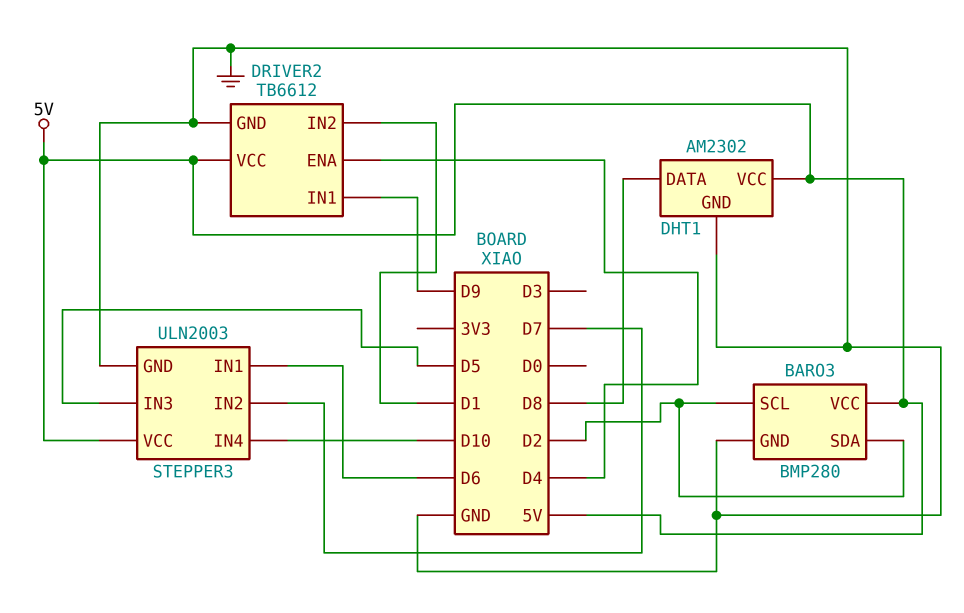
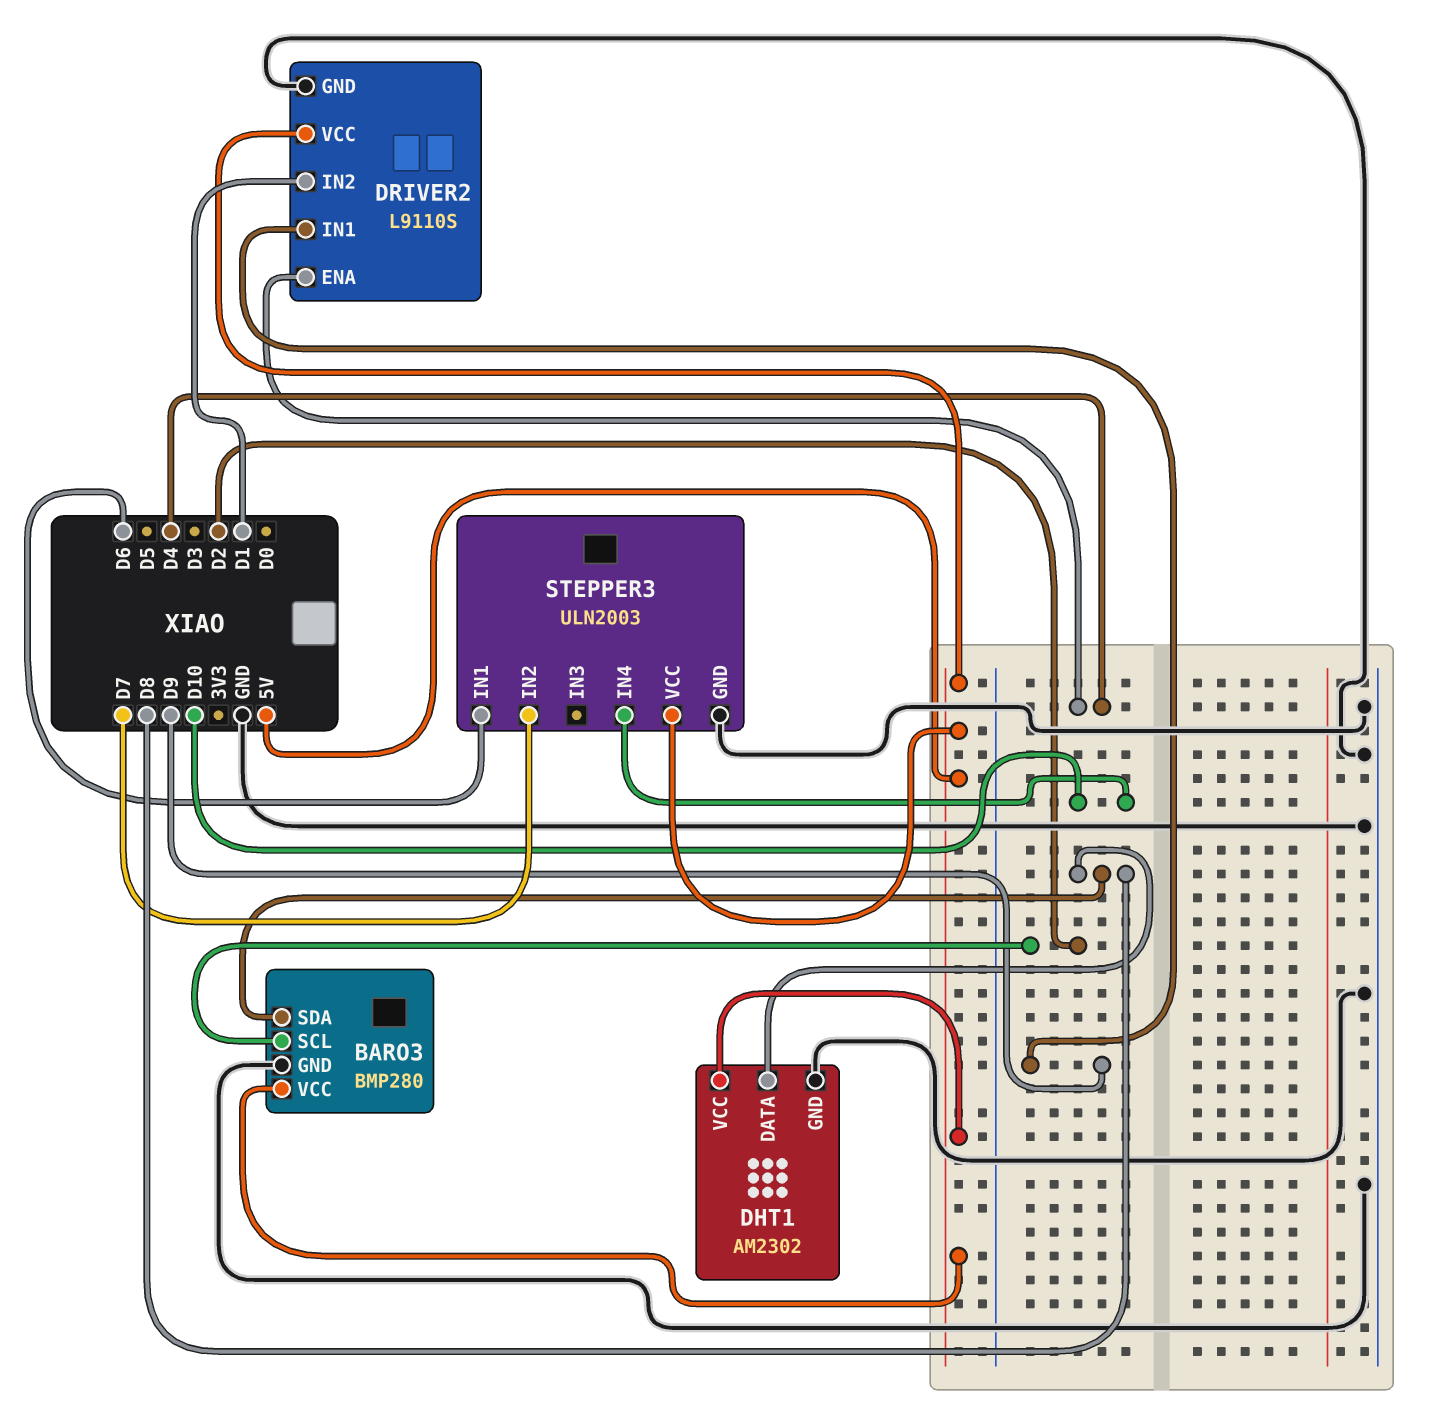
BARO3 pin SDA: D2 -> D8
DRIVER2: TB6612 -> L9110S
STEPPER3 pin IN3: D5 -> none

